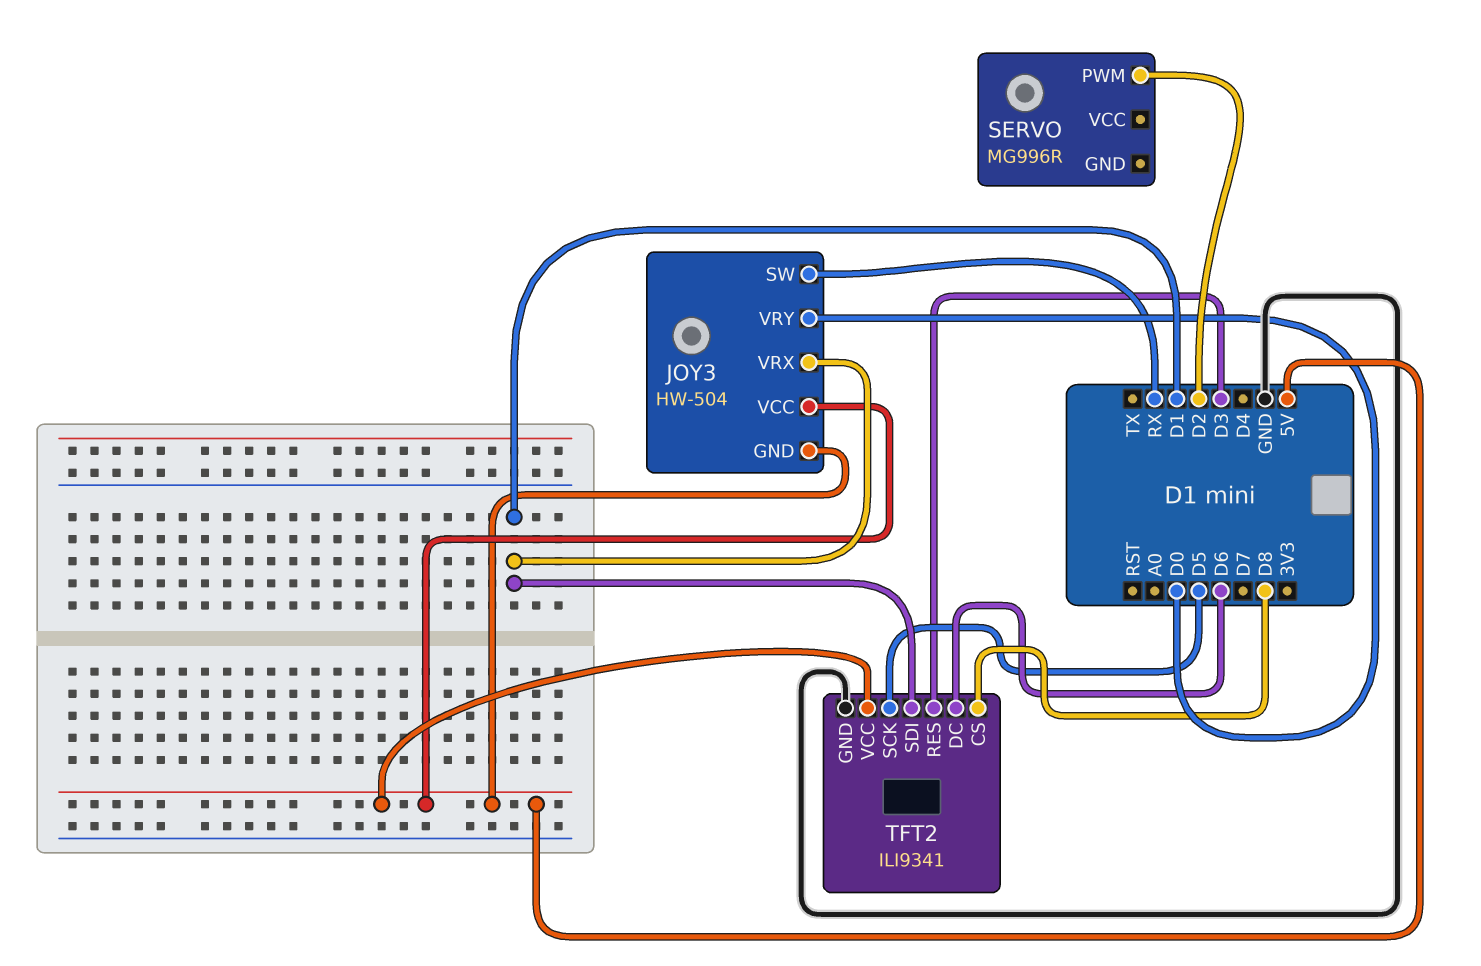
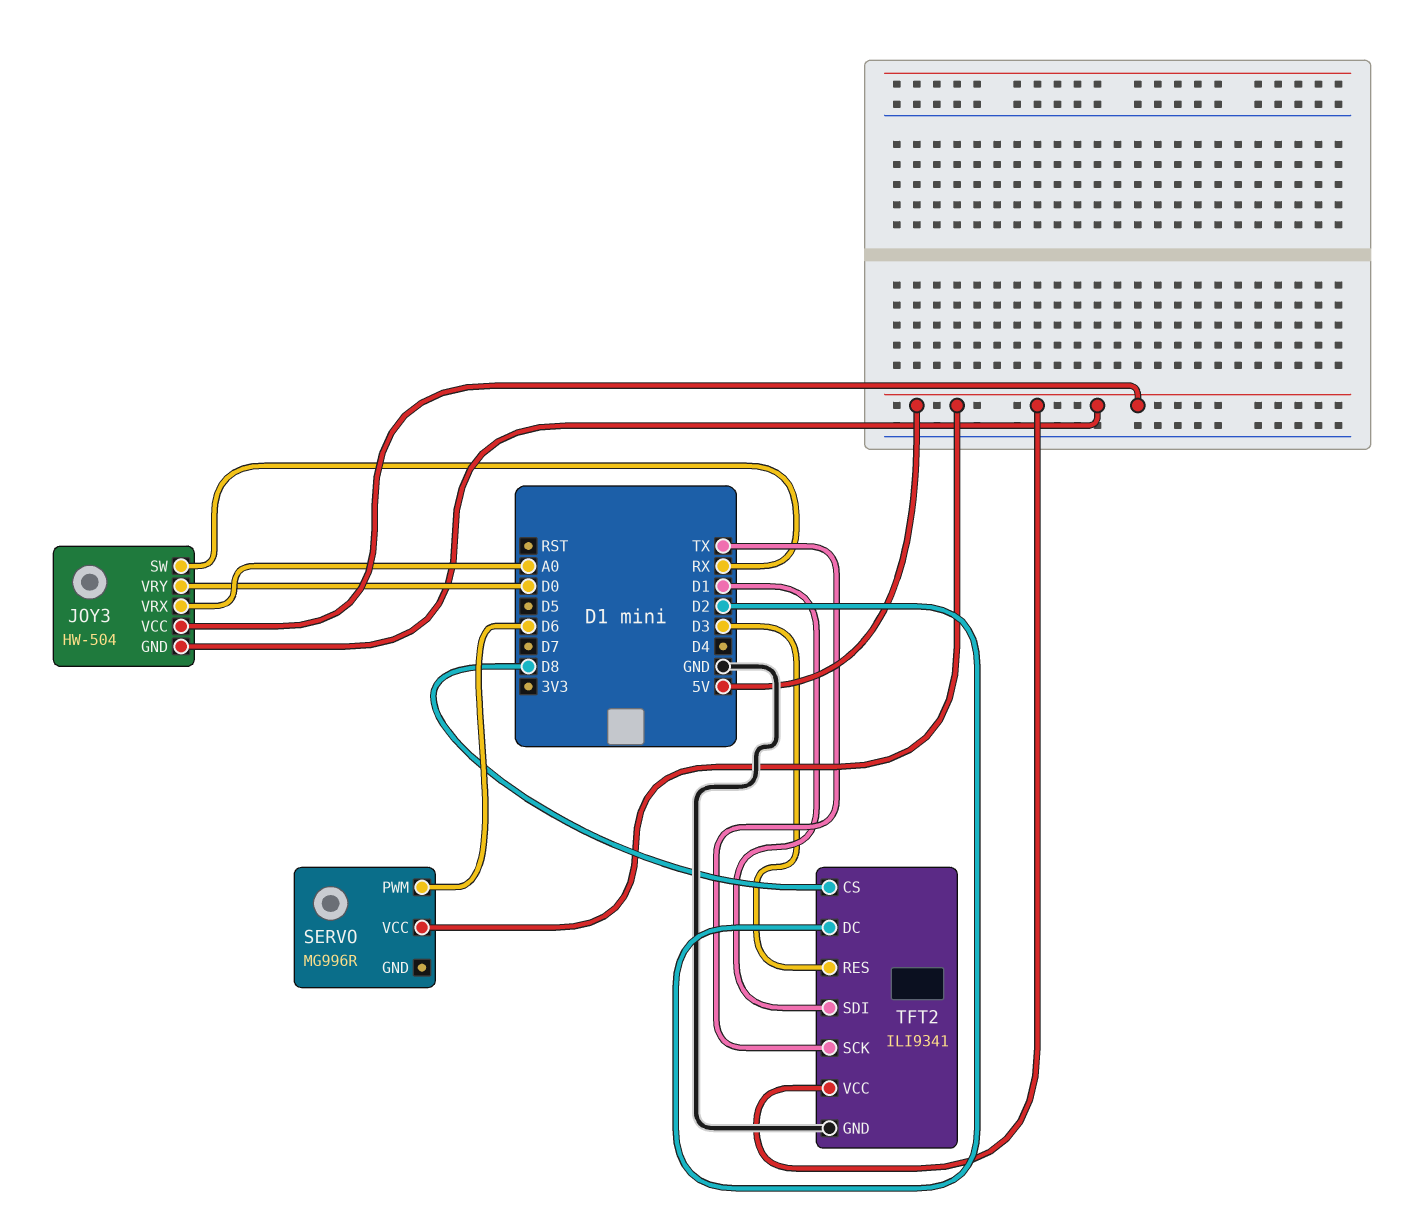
JOY3 pin VRX: D1 -> A0
SERVO pin PWM: D2 -> D6
SERVO pin VCC: none -> 5V
TFT2 pin DC: D6 -> D2
TFT2 pin SCK: D5 -> TX

